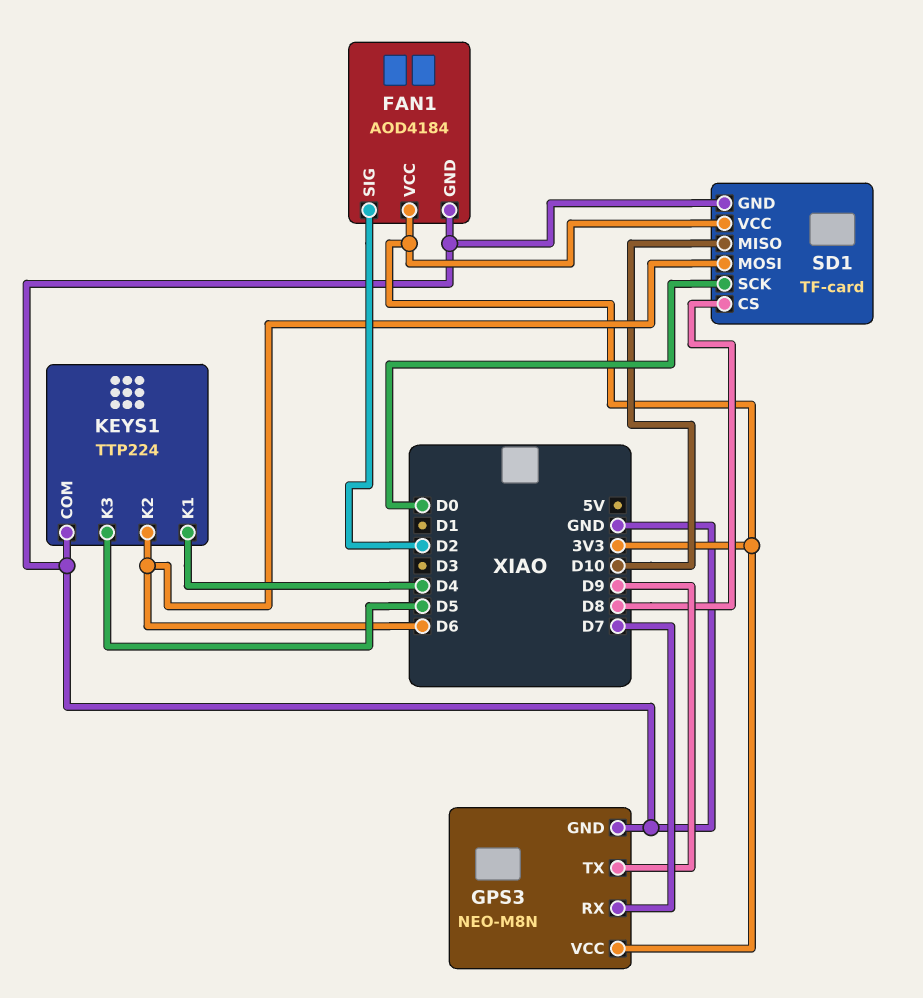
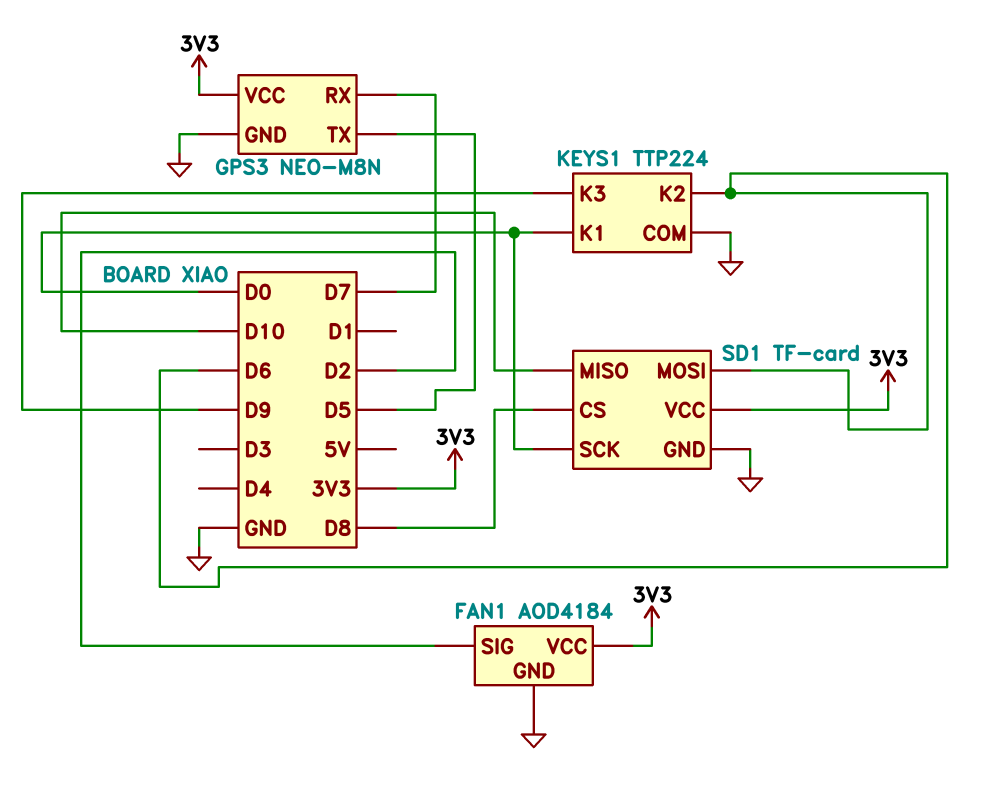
GPS3 pin TX: D9 -> D5
KEYS1 pin K1: D4 -> D0
KEYS1 pin K3: D5 -> D9

